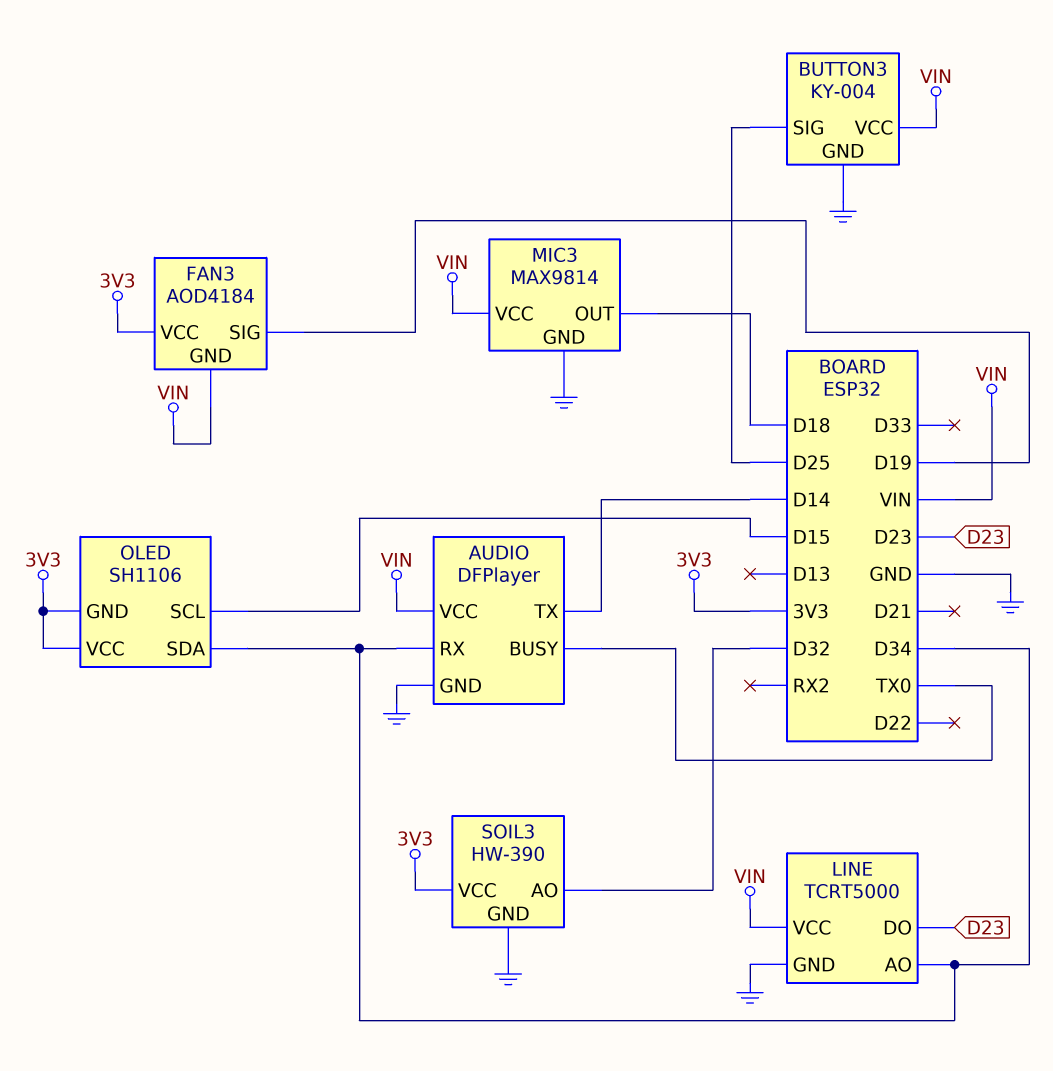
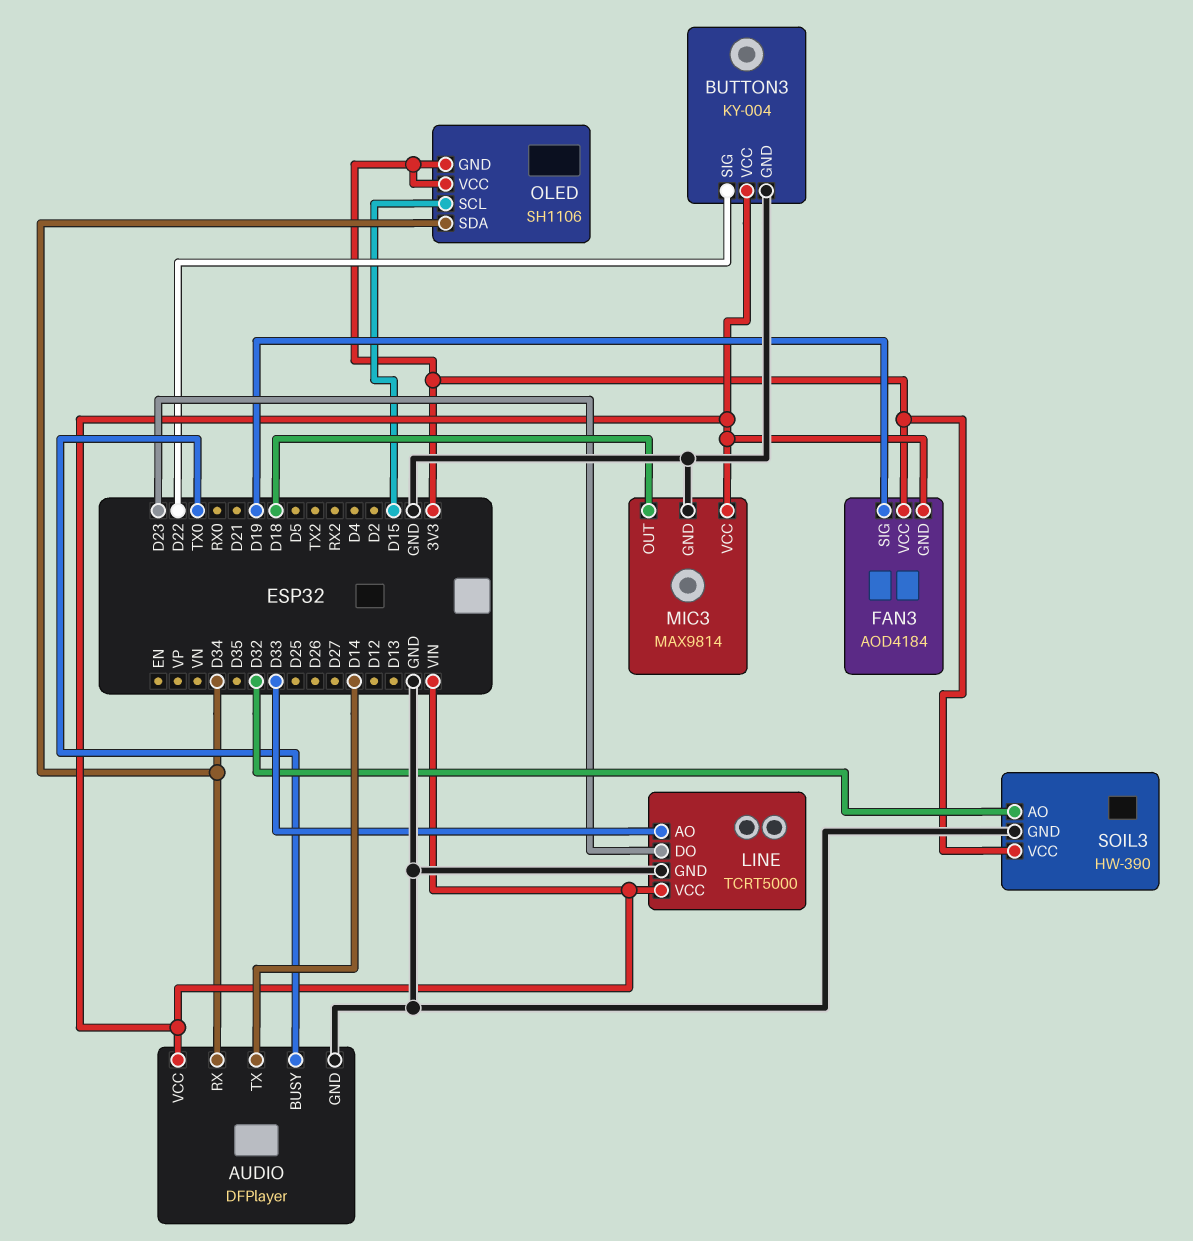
BUTTON3 pin SIG: D25 -> D22
LINE pin AO: D34 -> D33

